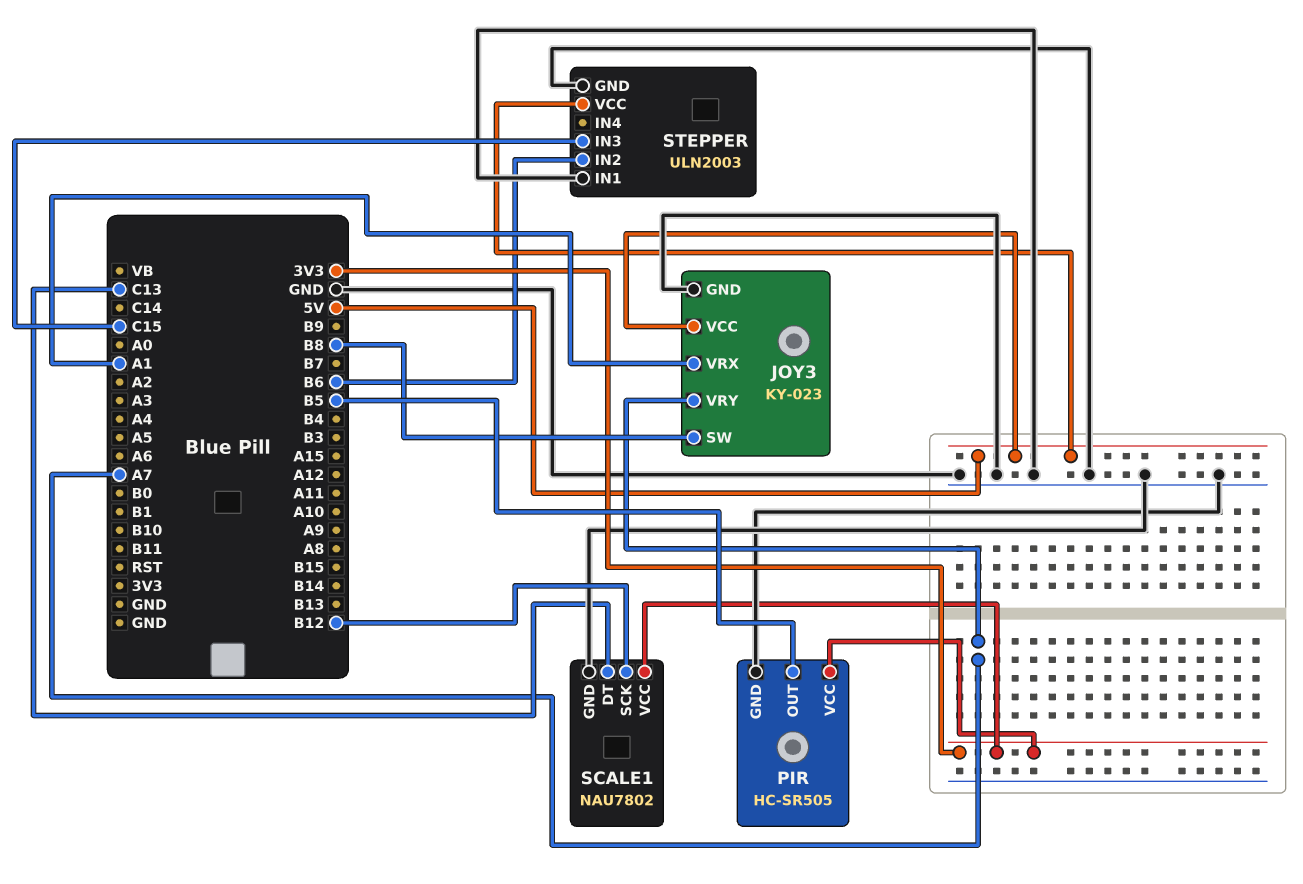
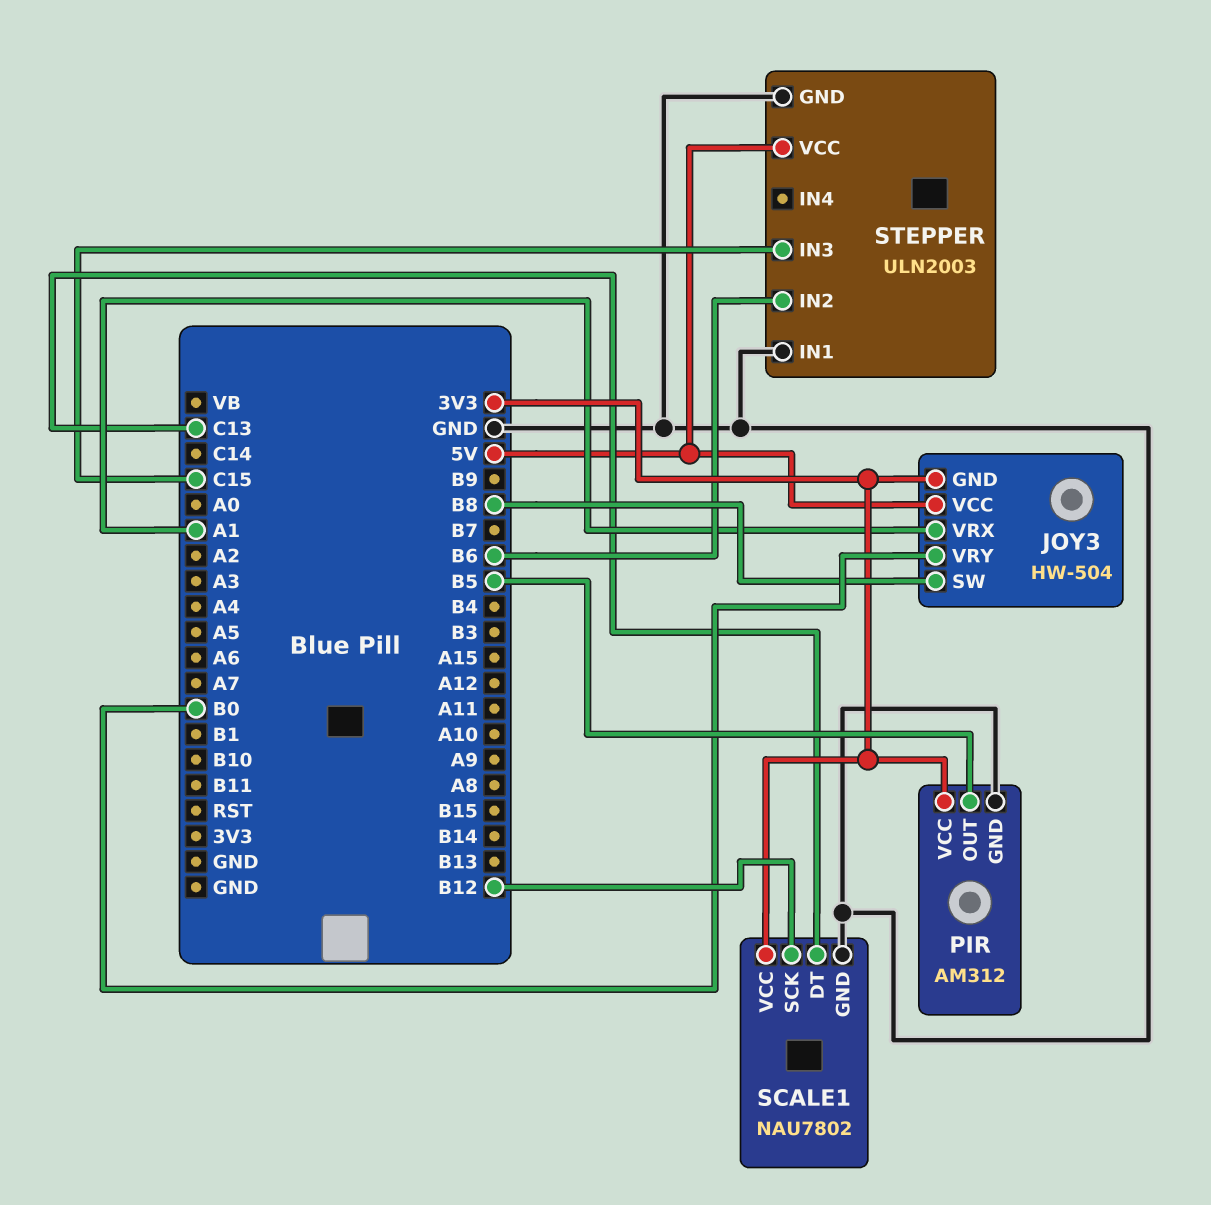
JOY3: KY-023 -> HW-504
JOY3 pin GND: GND -> 3V3
JOY3 pin VRY: A7 -> B0
PIR: HC-SR505 -> AM312

